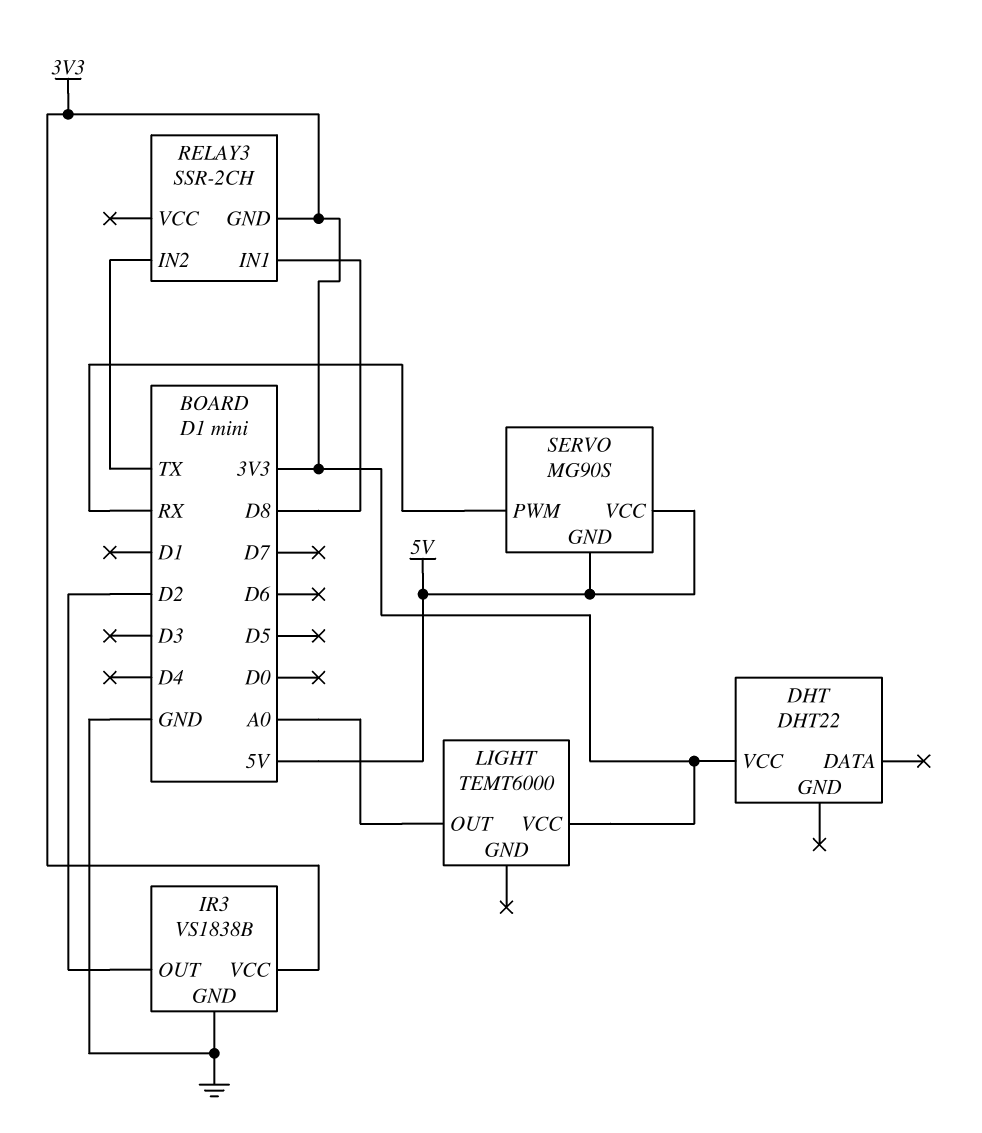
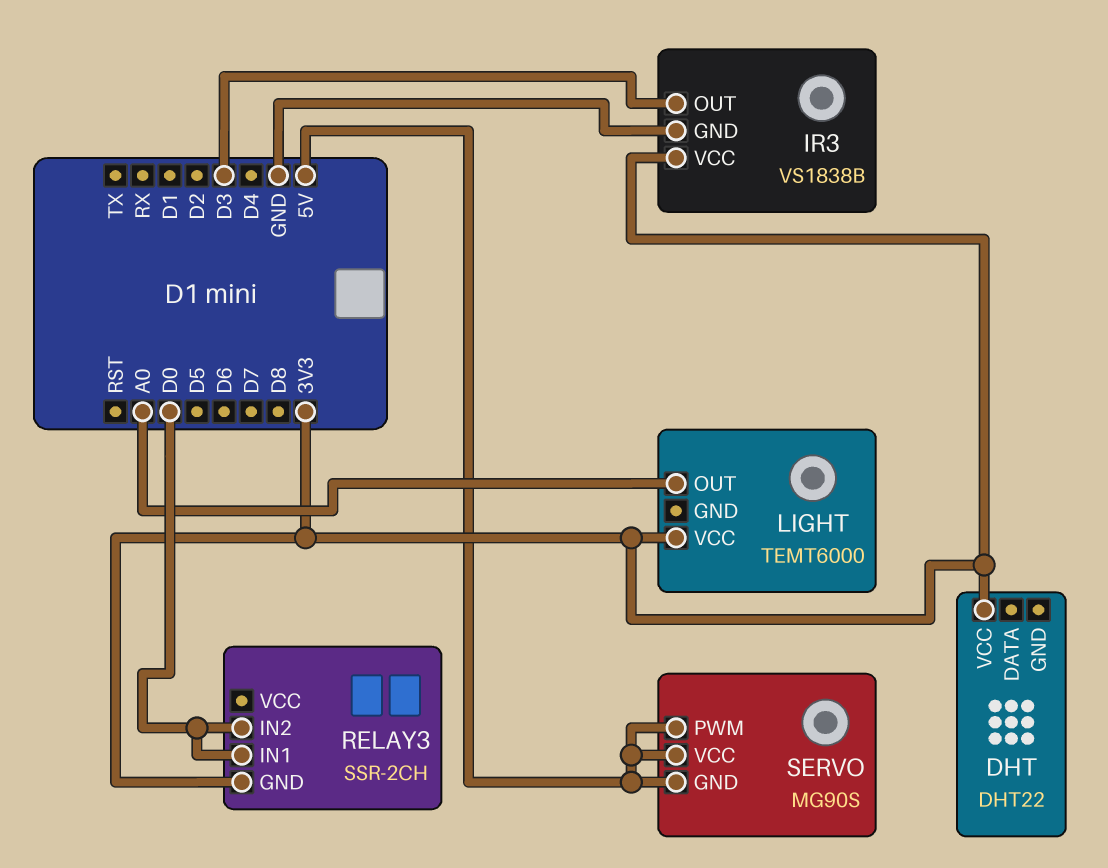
IR3 pin OUT: D2 -> D3
RELAY3 pin IN1: D8 -> D0
RELAY3 pin IN2: TX -> D0
SERVO pin PWM: RX -> 5V

